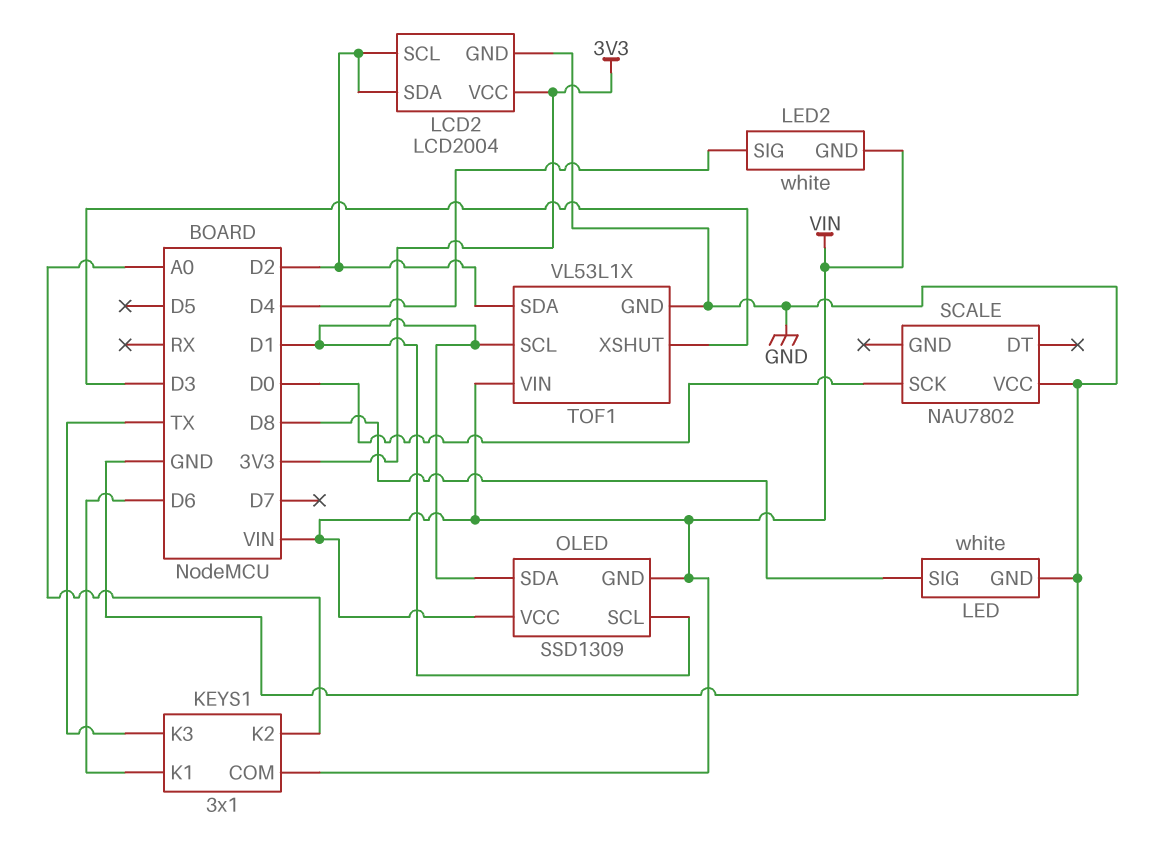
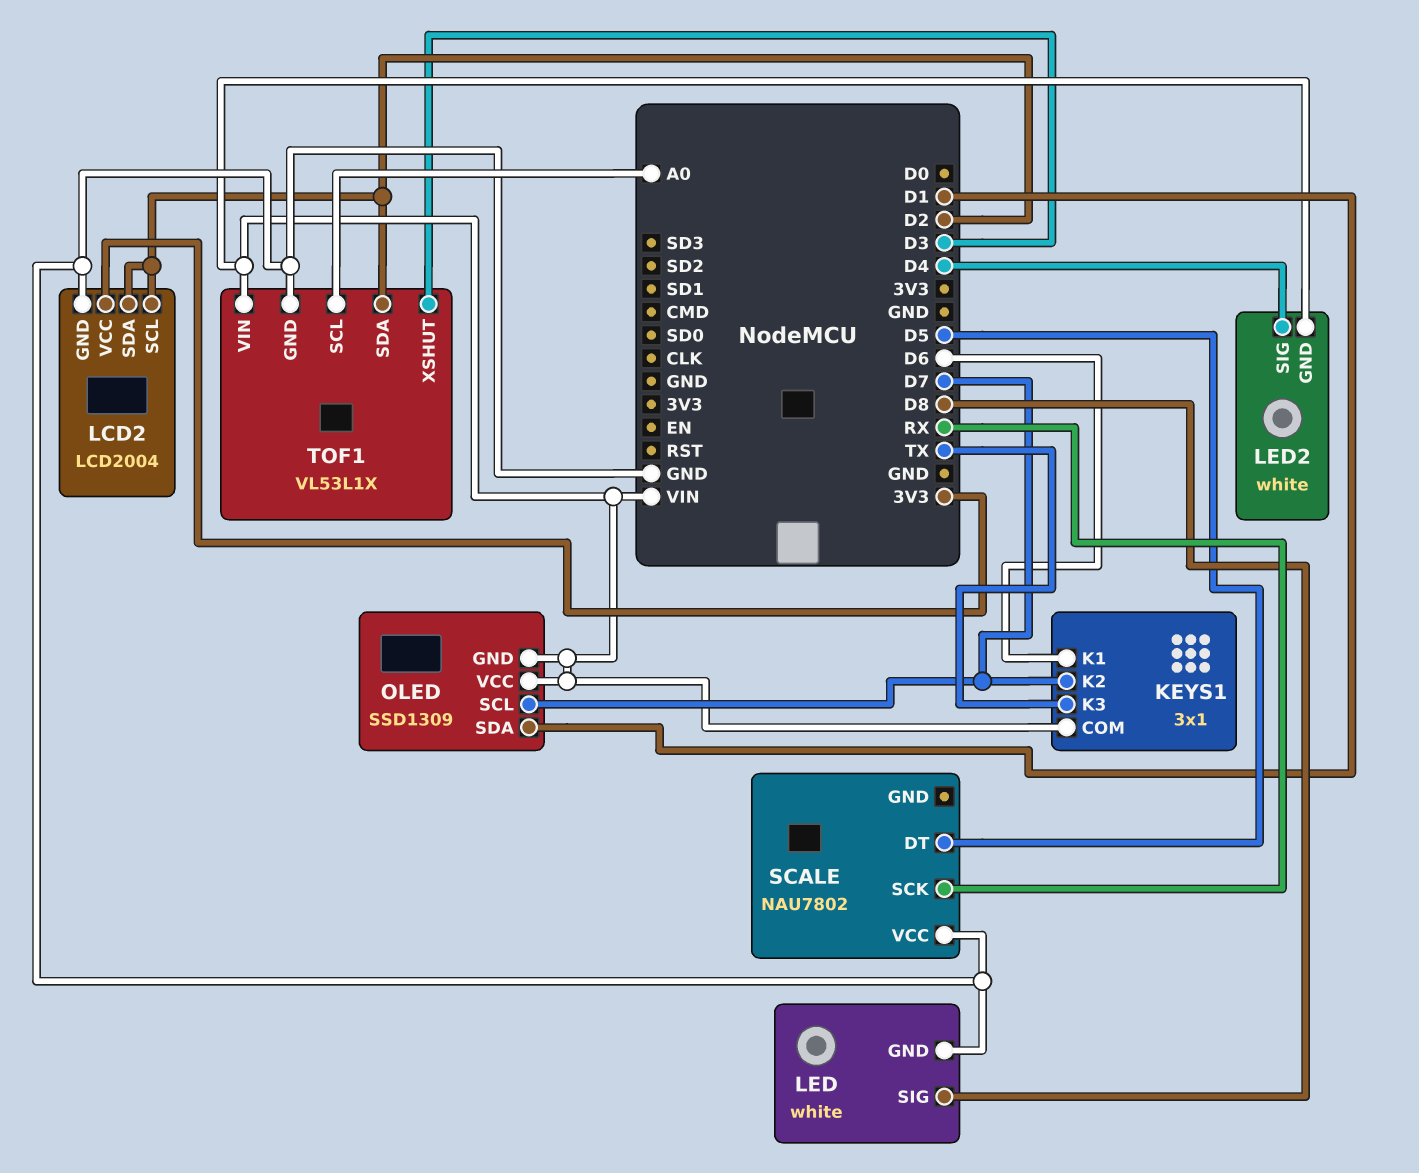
KEYS1 pin K2: A0 -> D7
OLED pin SCL: D1 -> D7
SCALE pin DT: none -> D5
SCALE pin SCK: D0 -> RX
TOF1 pin SCL: D1 -> A0

